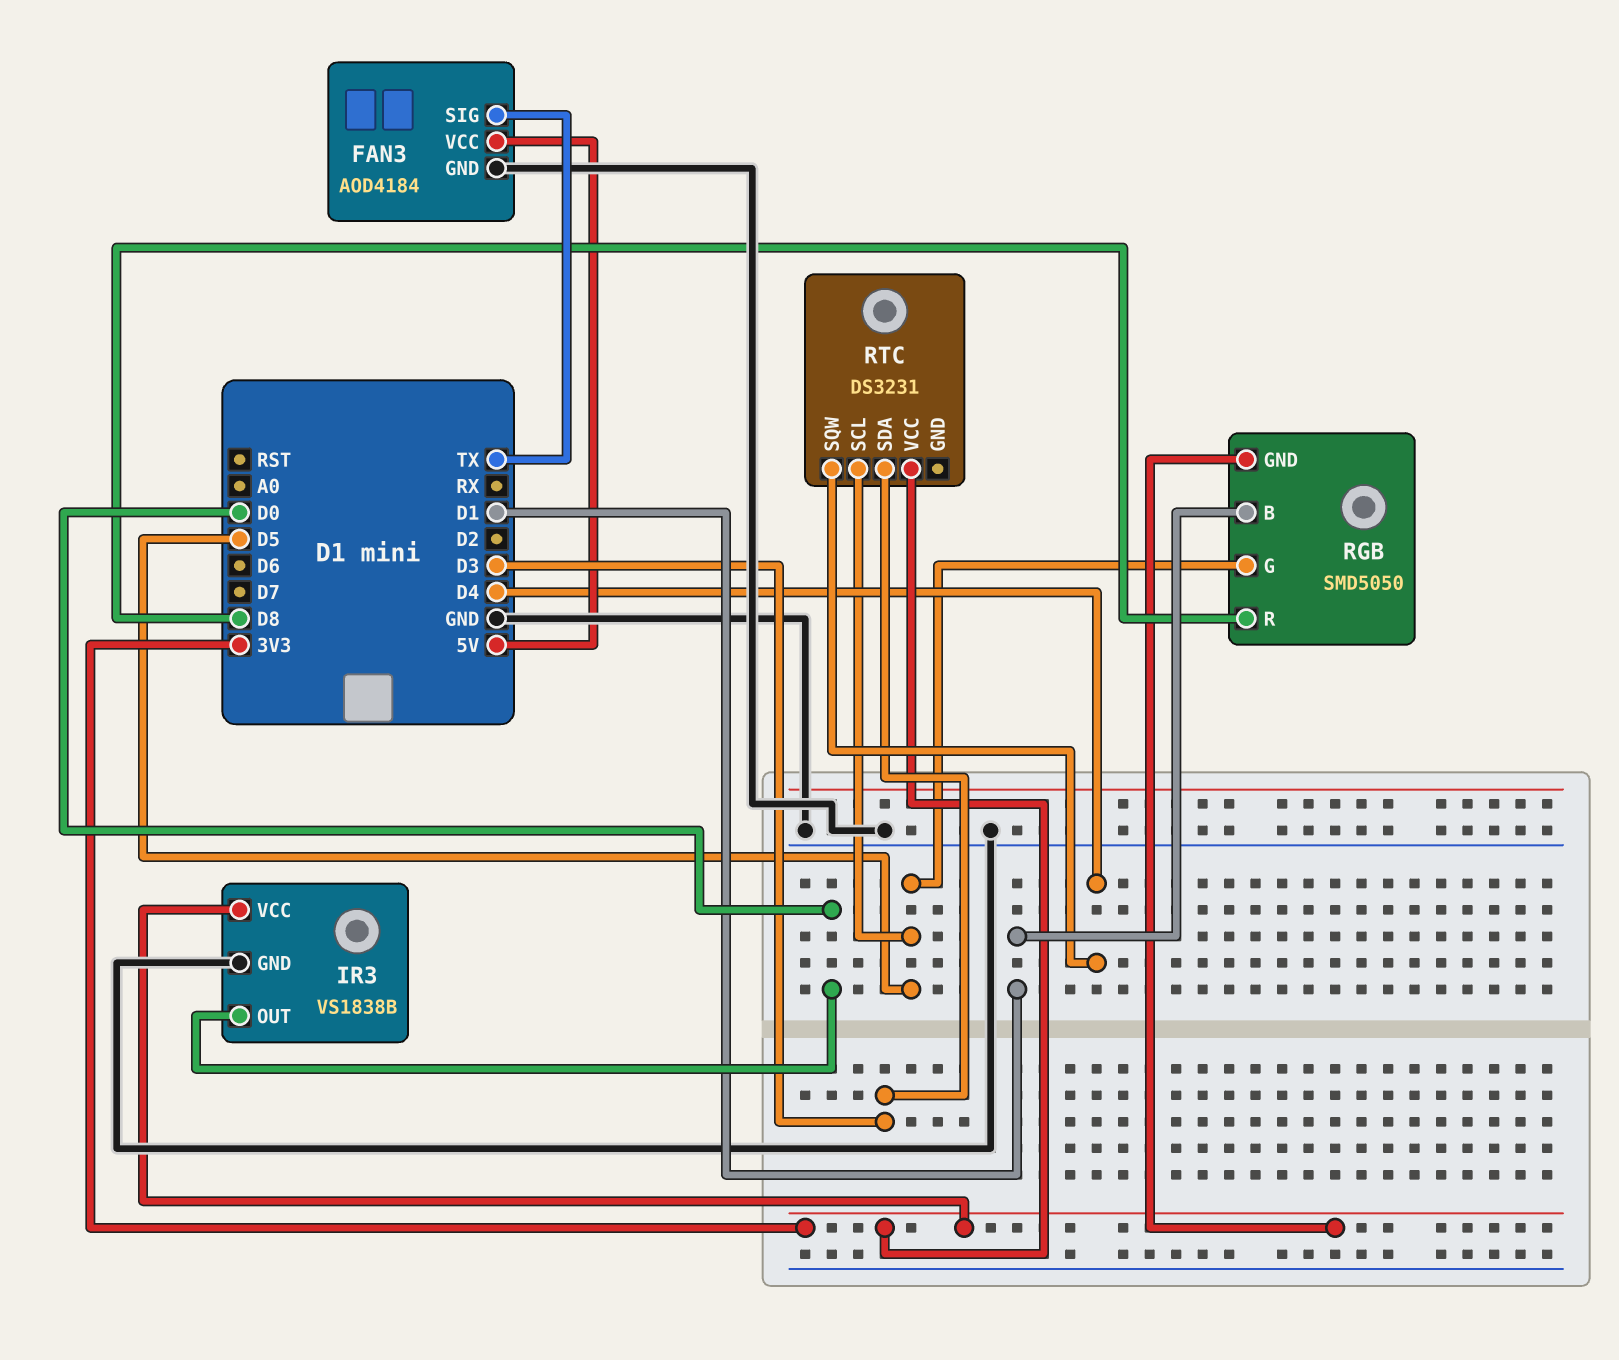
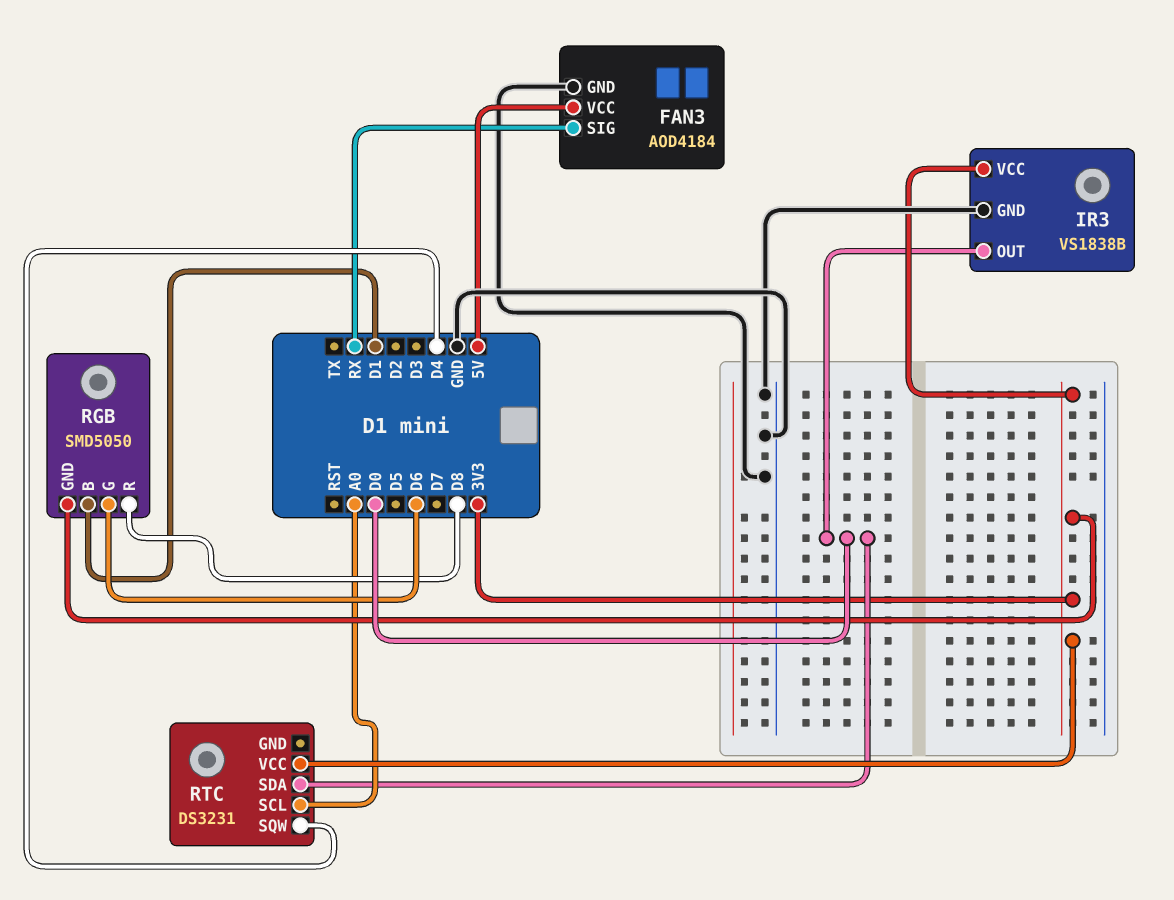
FAN3 pin SIG: TX -> RX
RGB pin G: D5 -> D6
RTC pin SCL: D5 -> A0
RTC pin SDA: D3 -> D0

